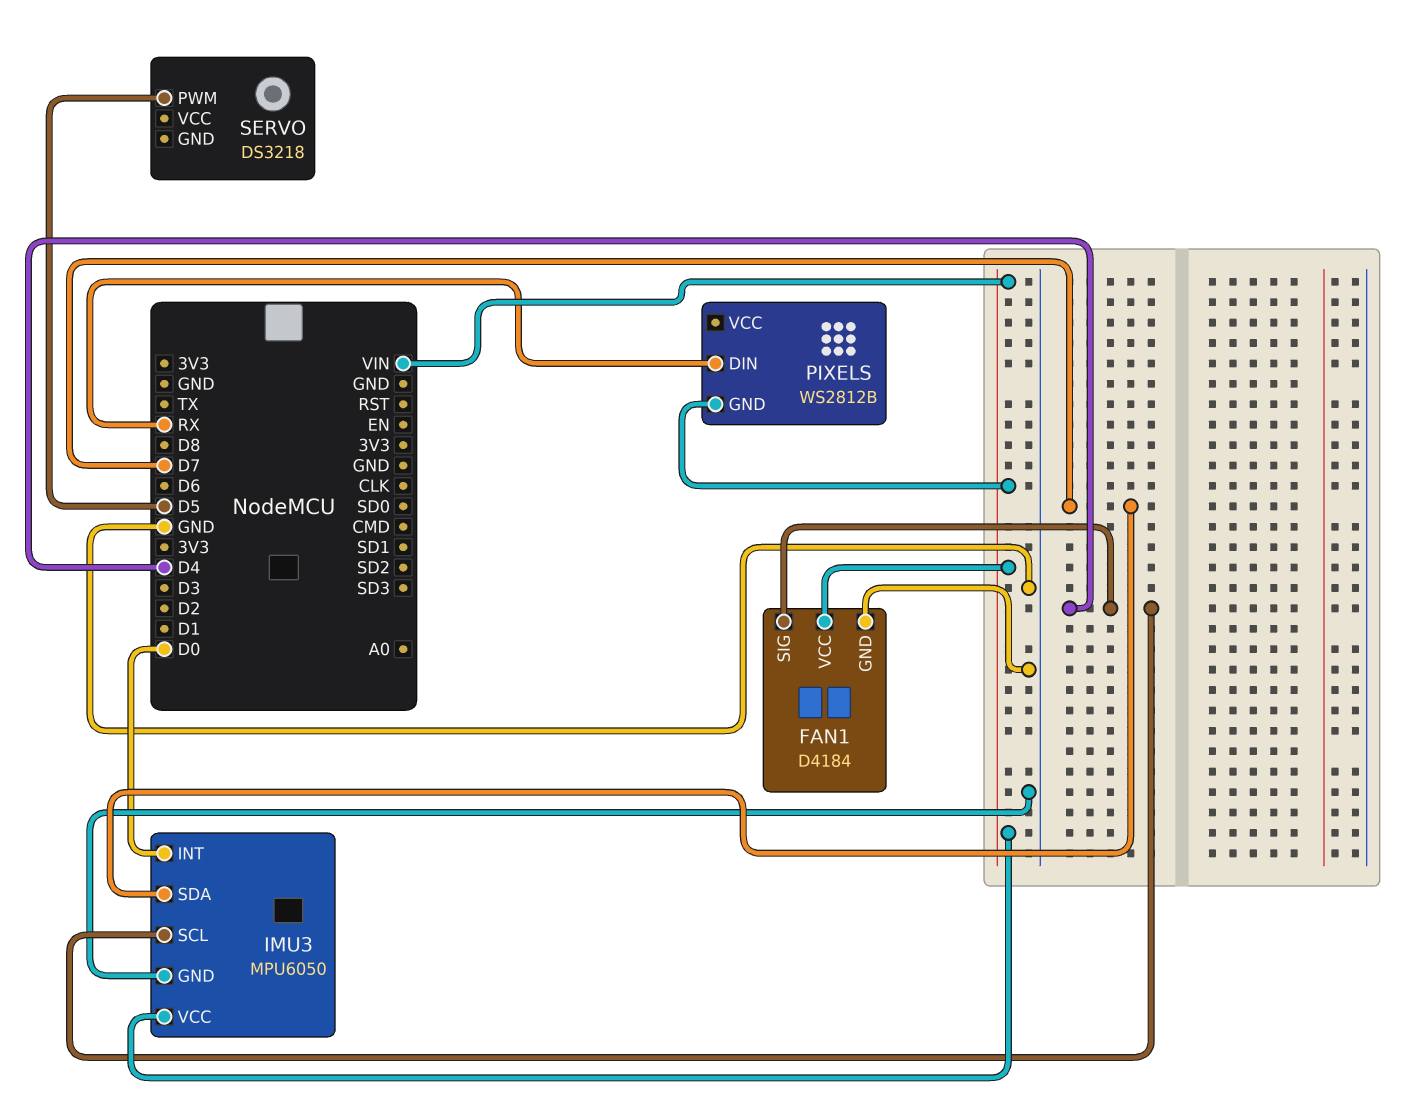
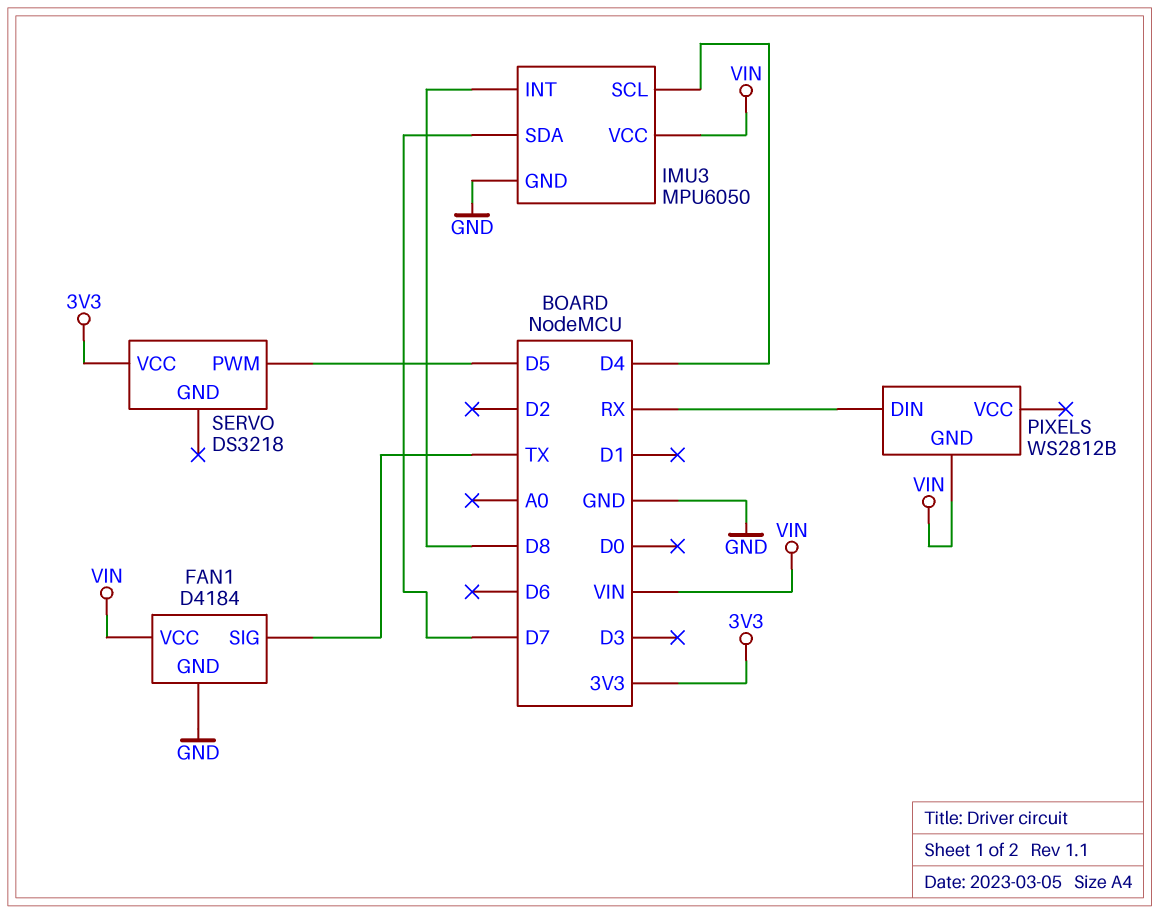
FAN1 pin SIG: D4 -> TX
IMU3 pin INT: D0 -> D8
SERVO pin VCC: none -> 3V3

